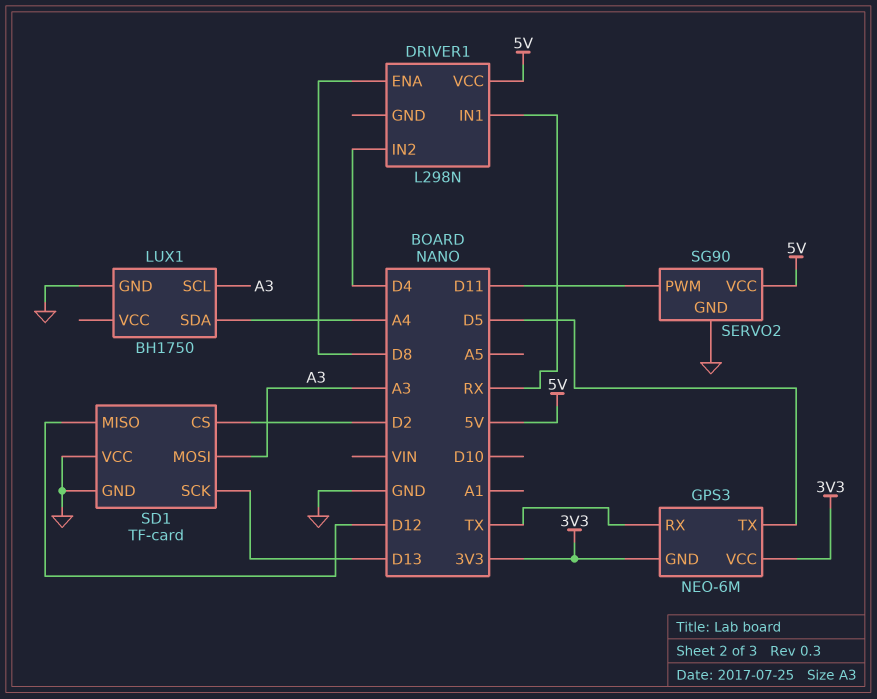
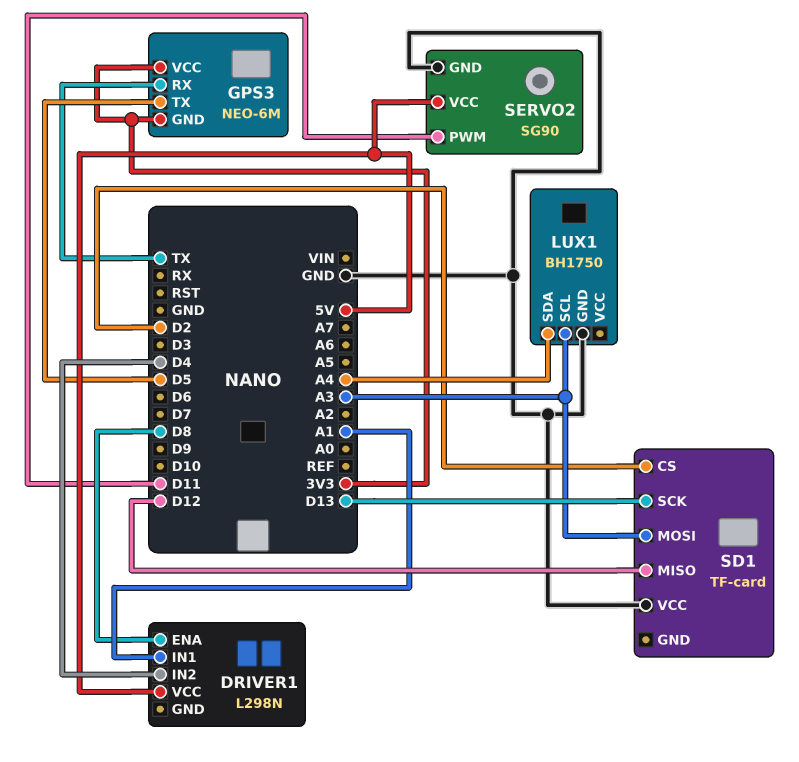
DRIVER1 pin IN1: RX -> A1
SD1 pin GND: GND -> none

